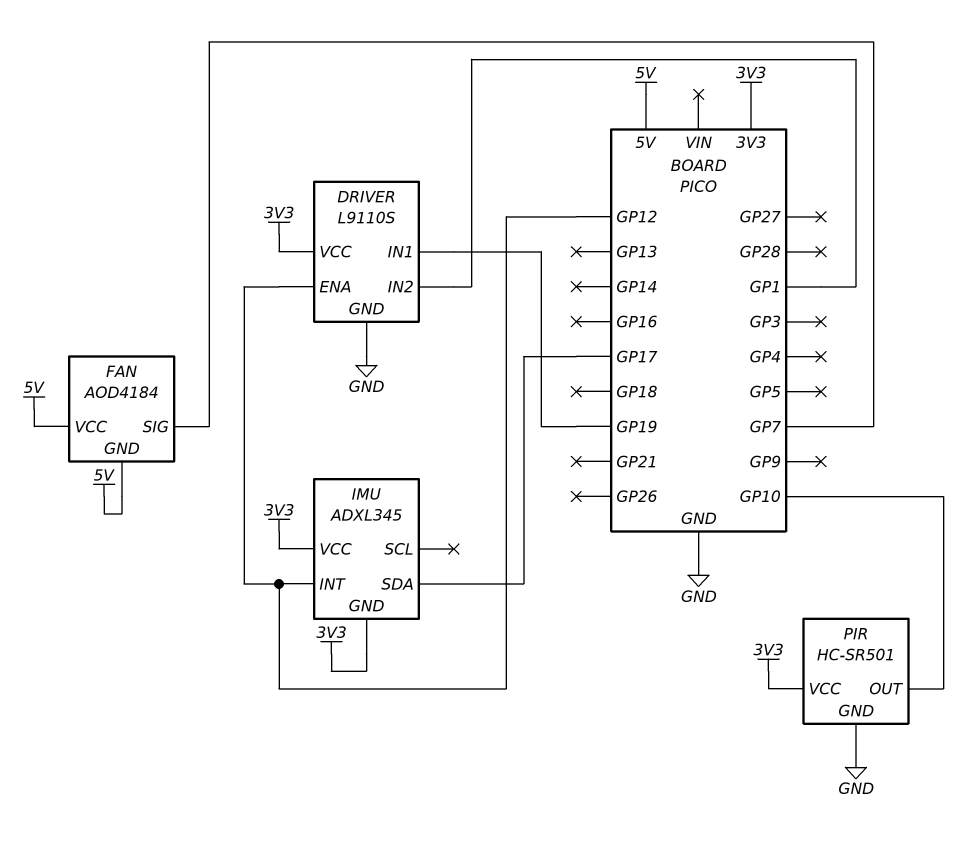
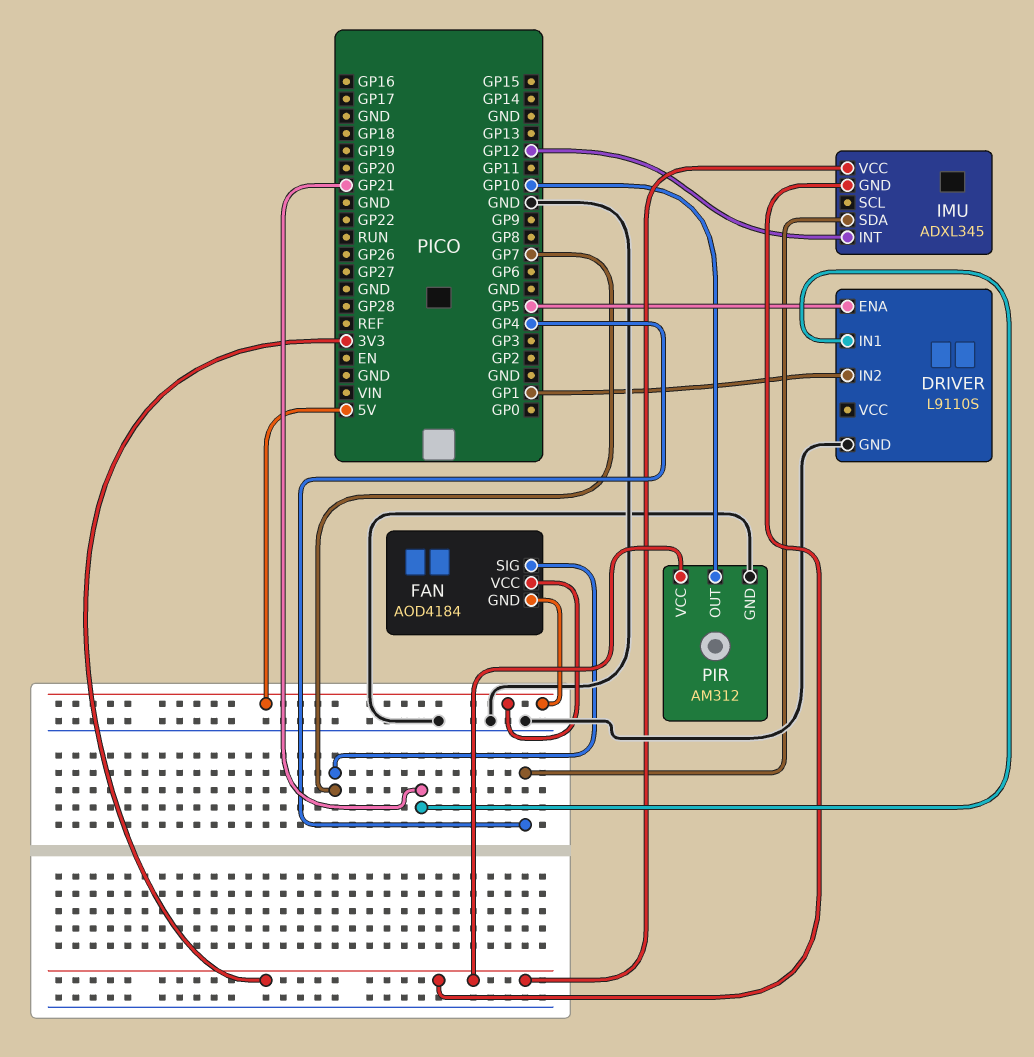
DRIVER pin ENA: GP12 -> GP5
DRIVER pin IN1: GP19 -> GP21
DRIVER pin VCC: 3V3 -> none
IMU pin SDA: GP17 -> GP4
PIR: HC-SR501 -> AM312

